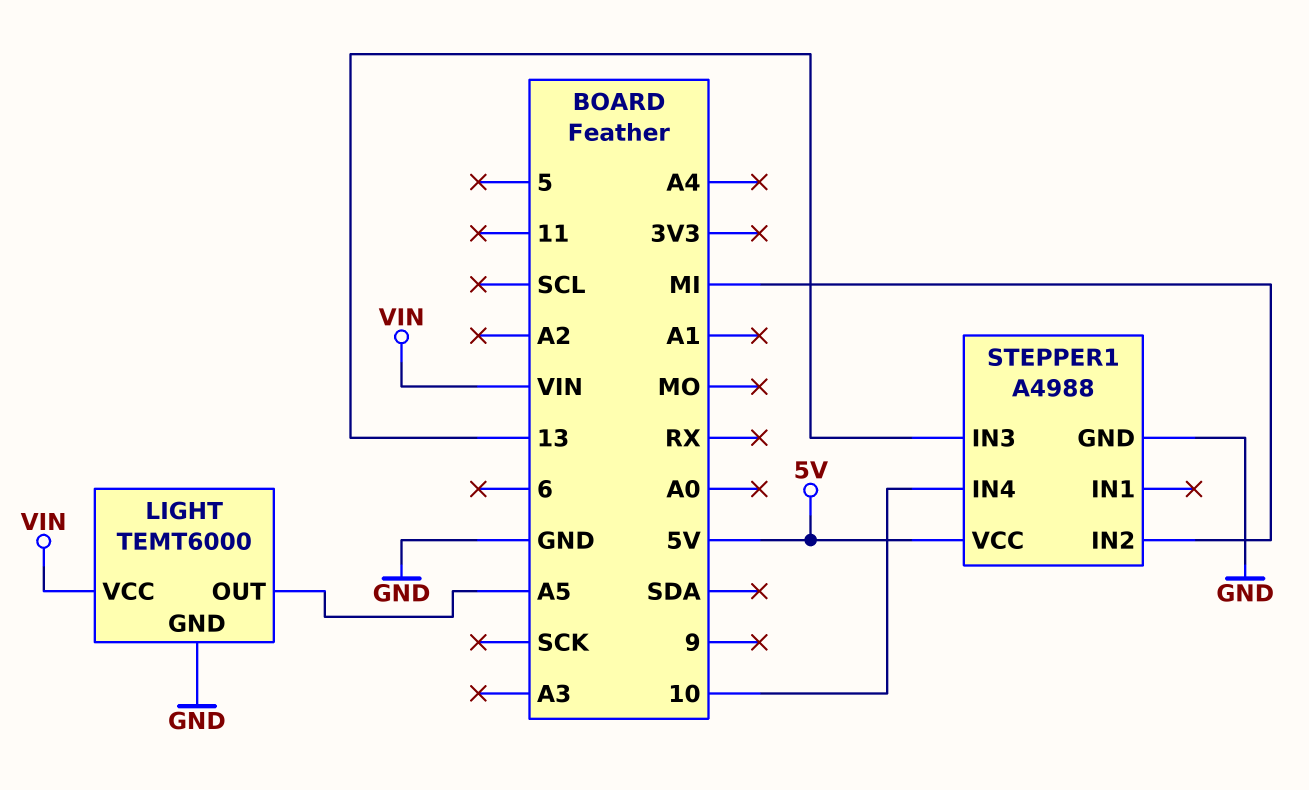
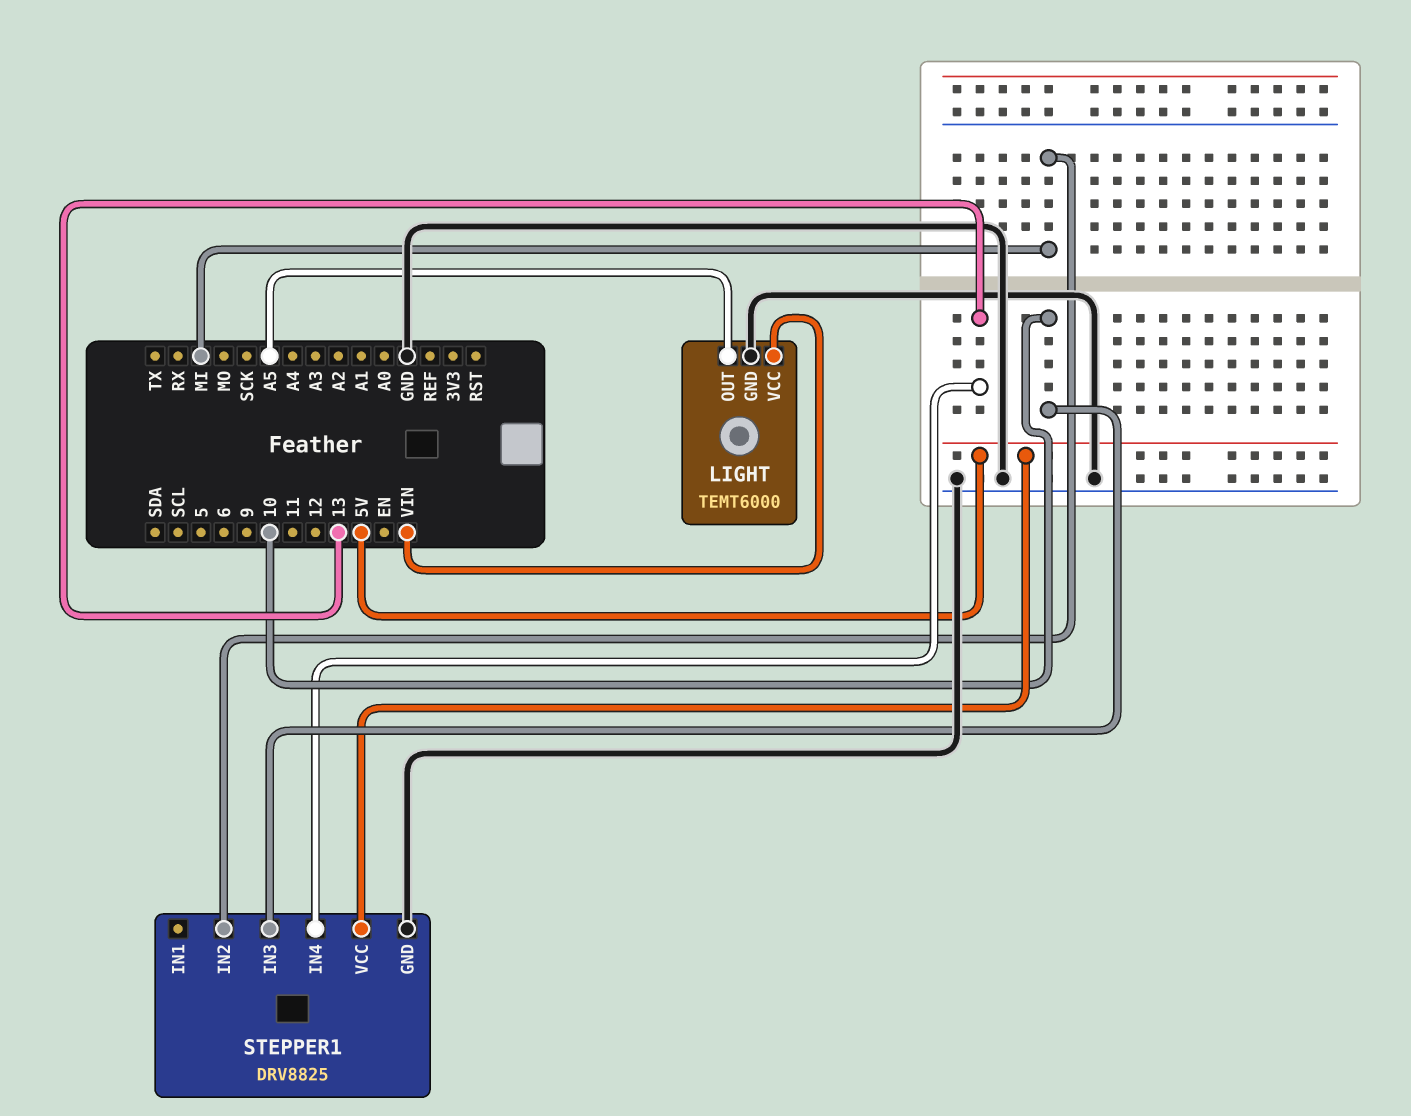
STEPPER1: A4988 -> DRV8825
STEPPER1 pin IN3: 13 -> 10
STEPPER1 pin IN4: 10 -> 13

